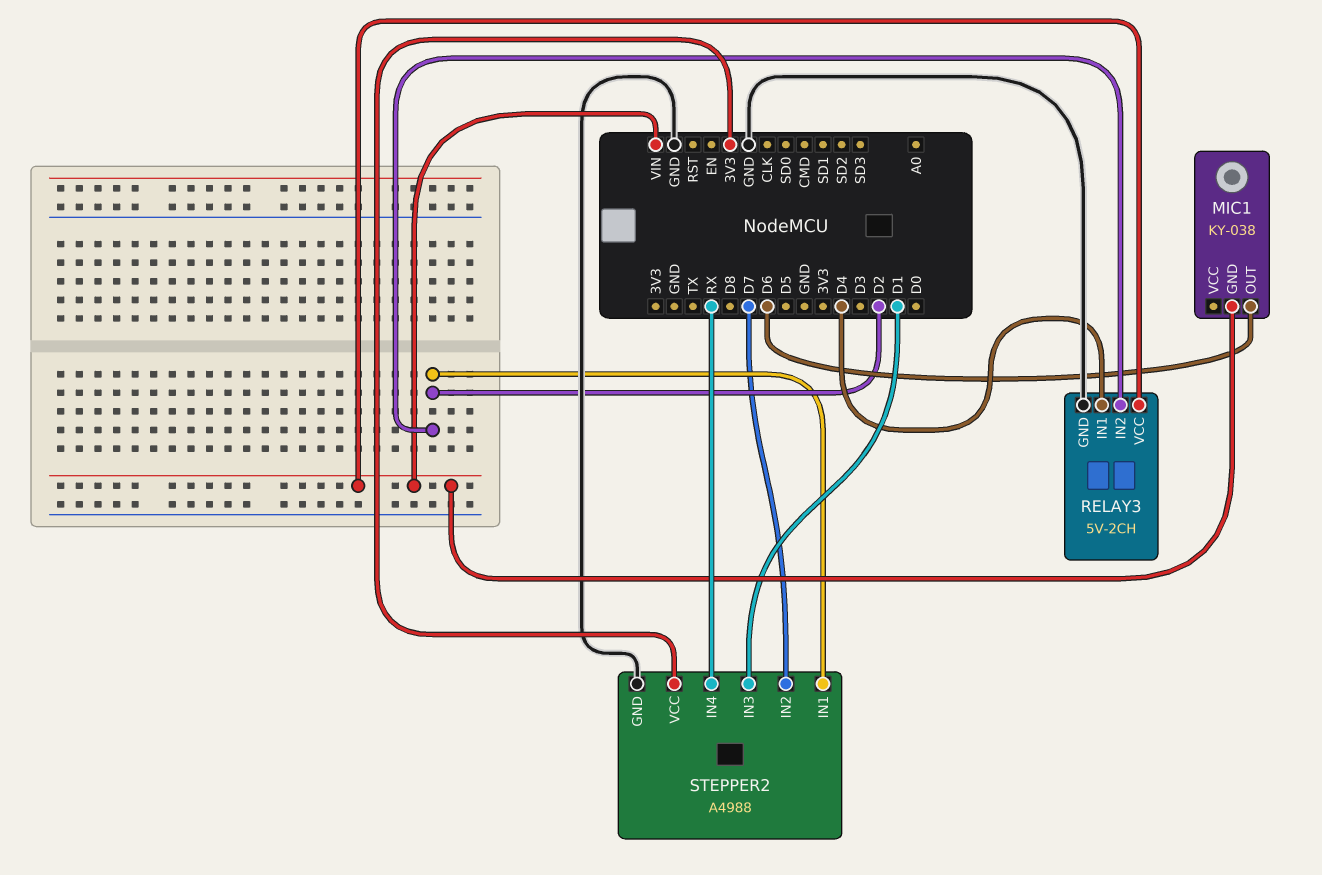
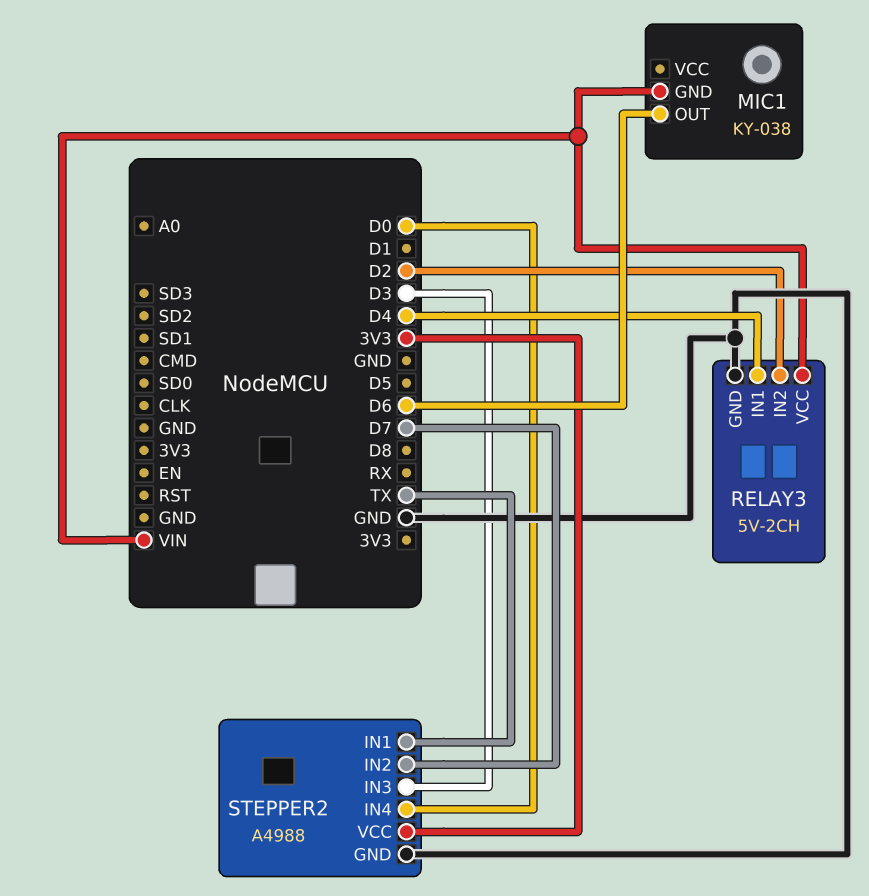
STEPPER2 pin IN1: D2 -> TX
STEPPER2 pin IN3: D1 -> D3
STEPPER2 pin IN4: RX -> D0

